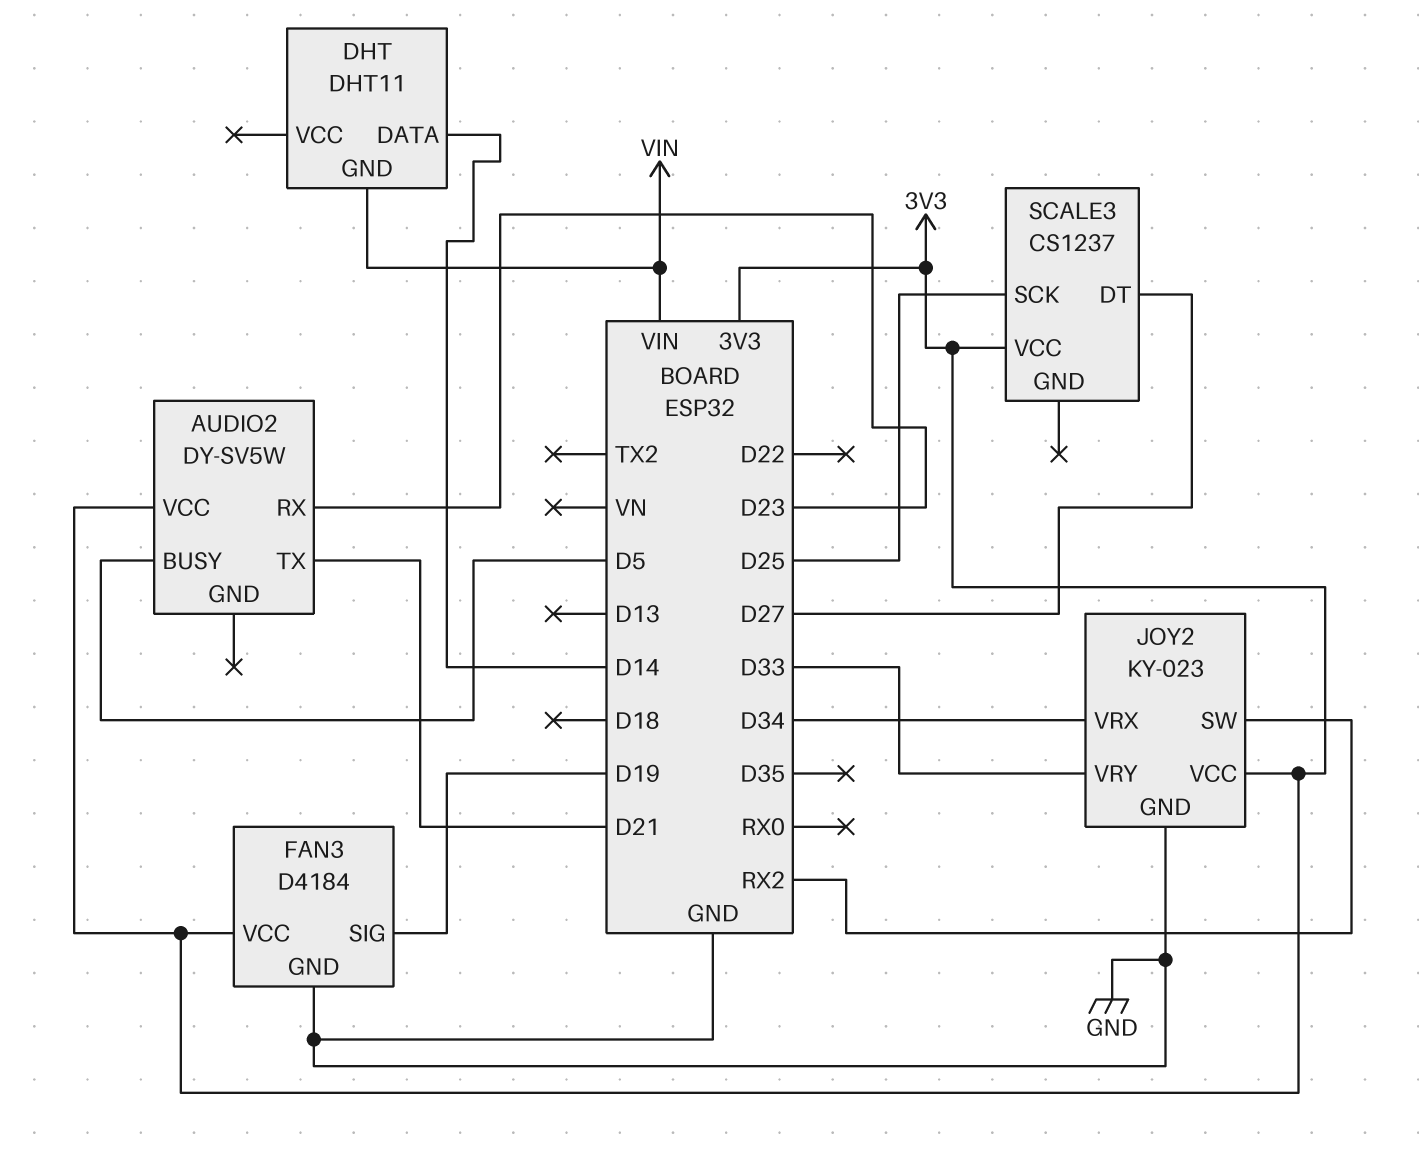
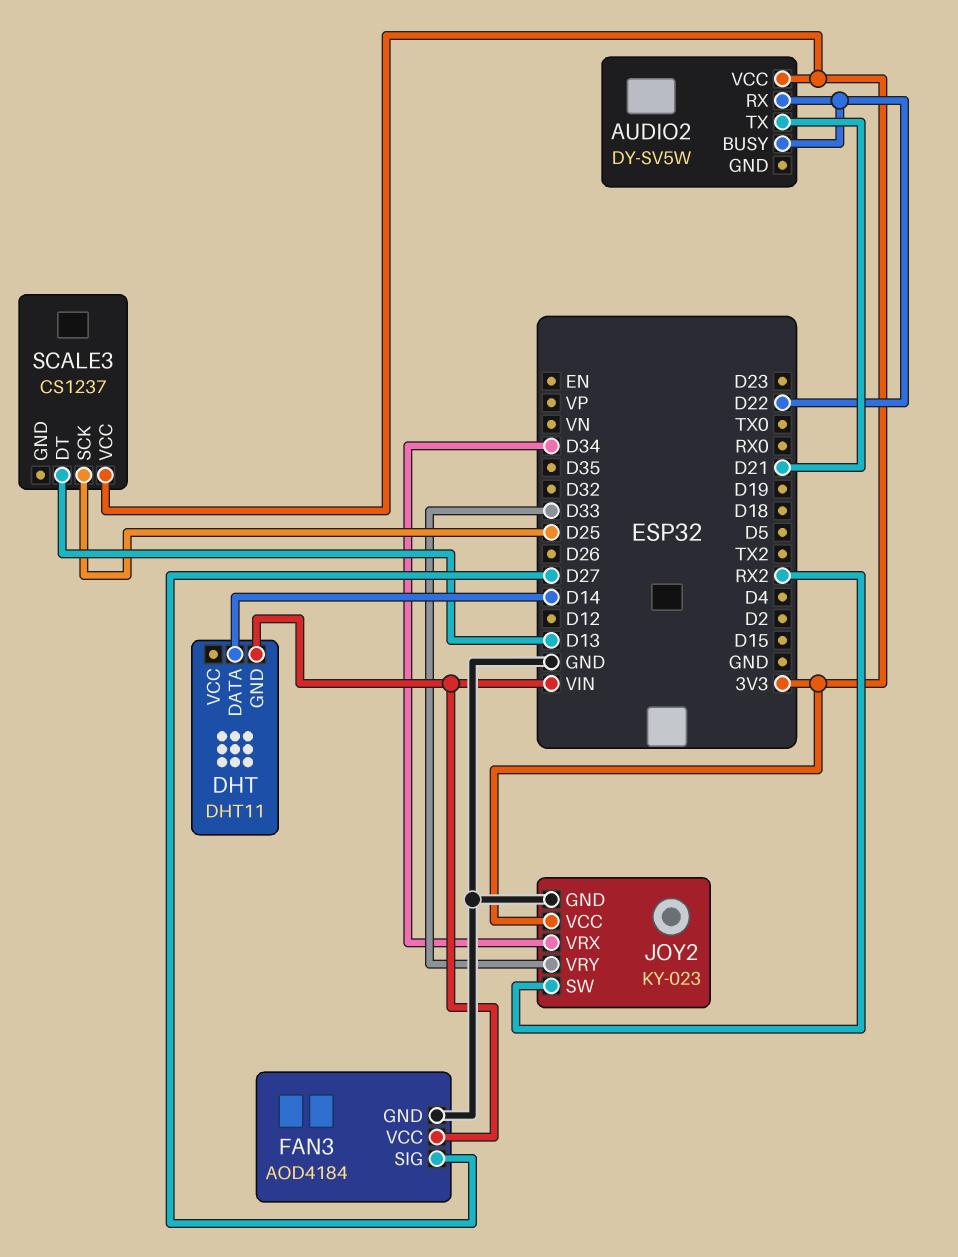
AUDIO2 pin BUSY: D5 -> D22
AUDIO2 pin RX: D23 -> D22
FAN3: D4184 -> AOD4184
FAN3 pin SIG: D19 -> D27
FAN3 pin VCC: 3V3 -> VIN
SCALE3 pin DT: D27 -> D13

